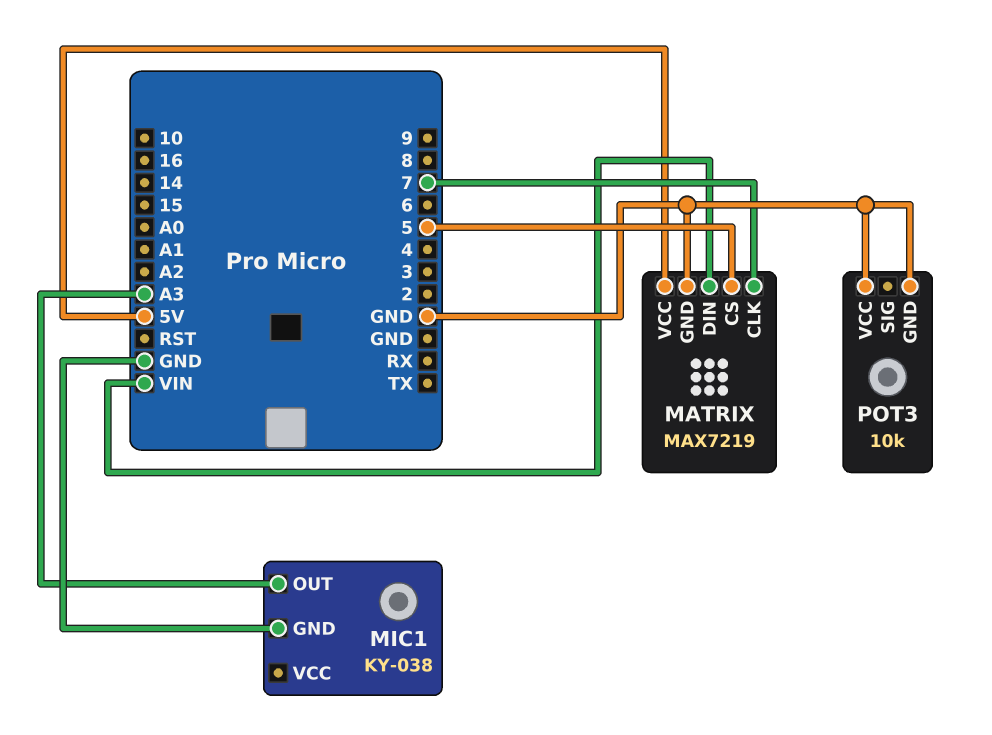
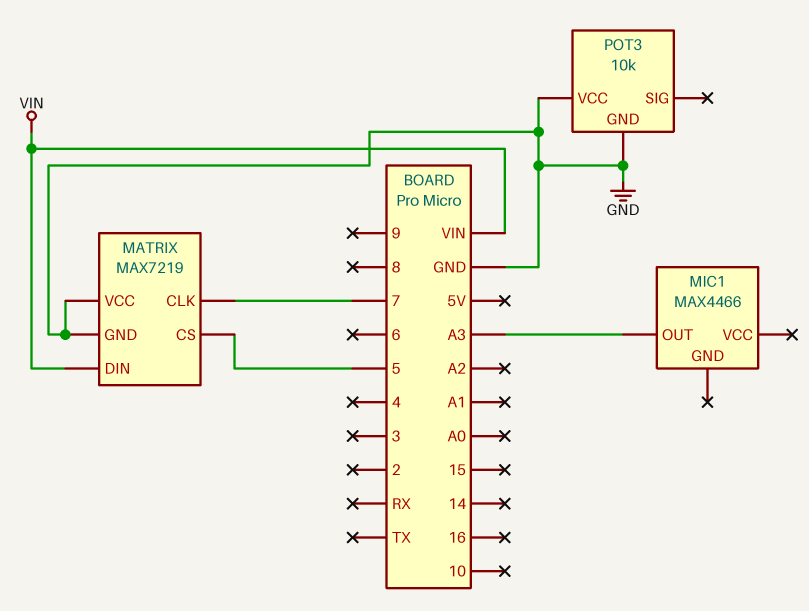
MATRIX pin VCC: 5V -> GND
MIC1: KY-038 -> MAX4466
MIC1 pin GND: GND -> none

